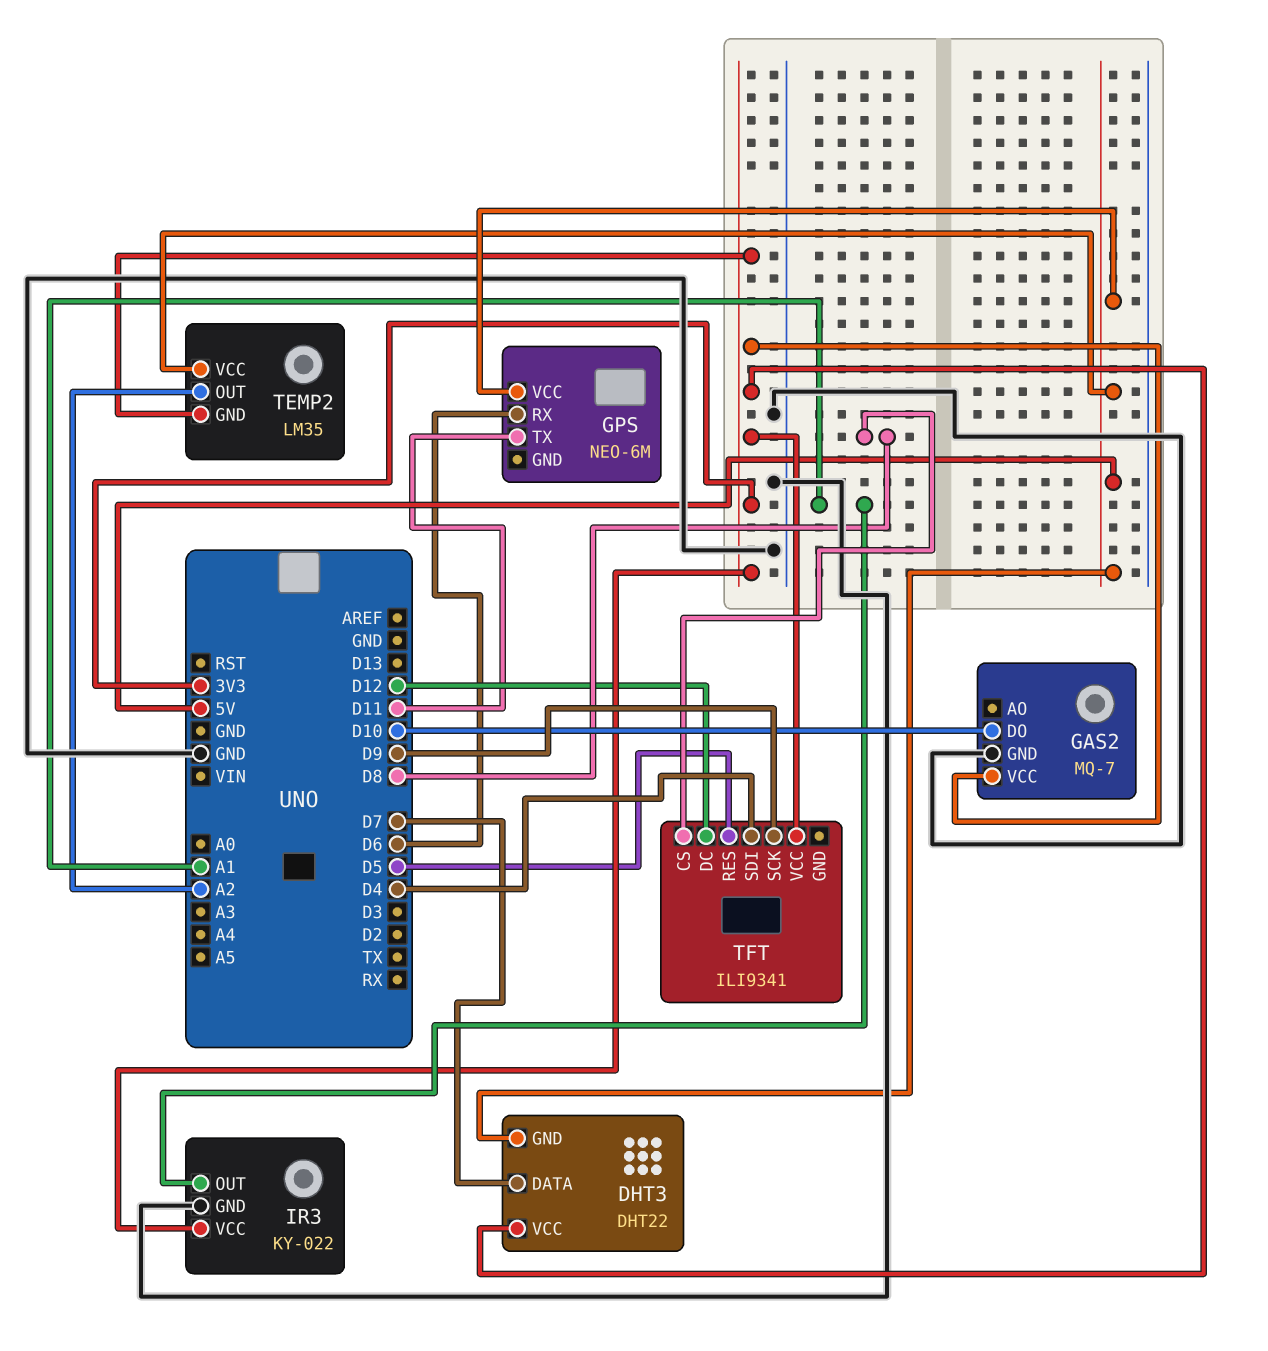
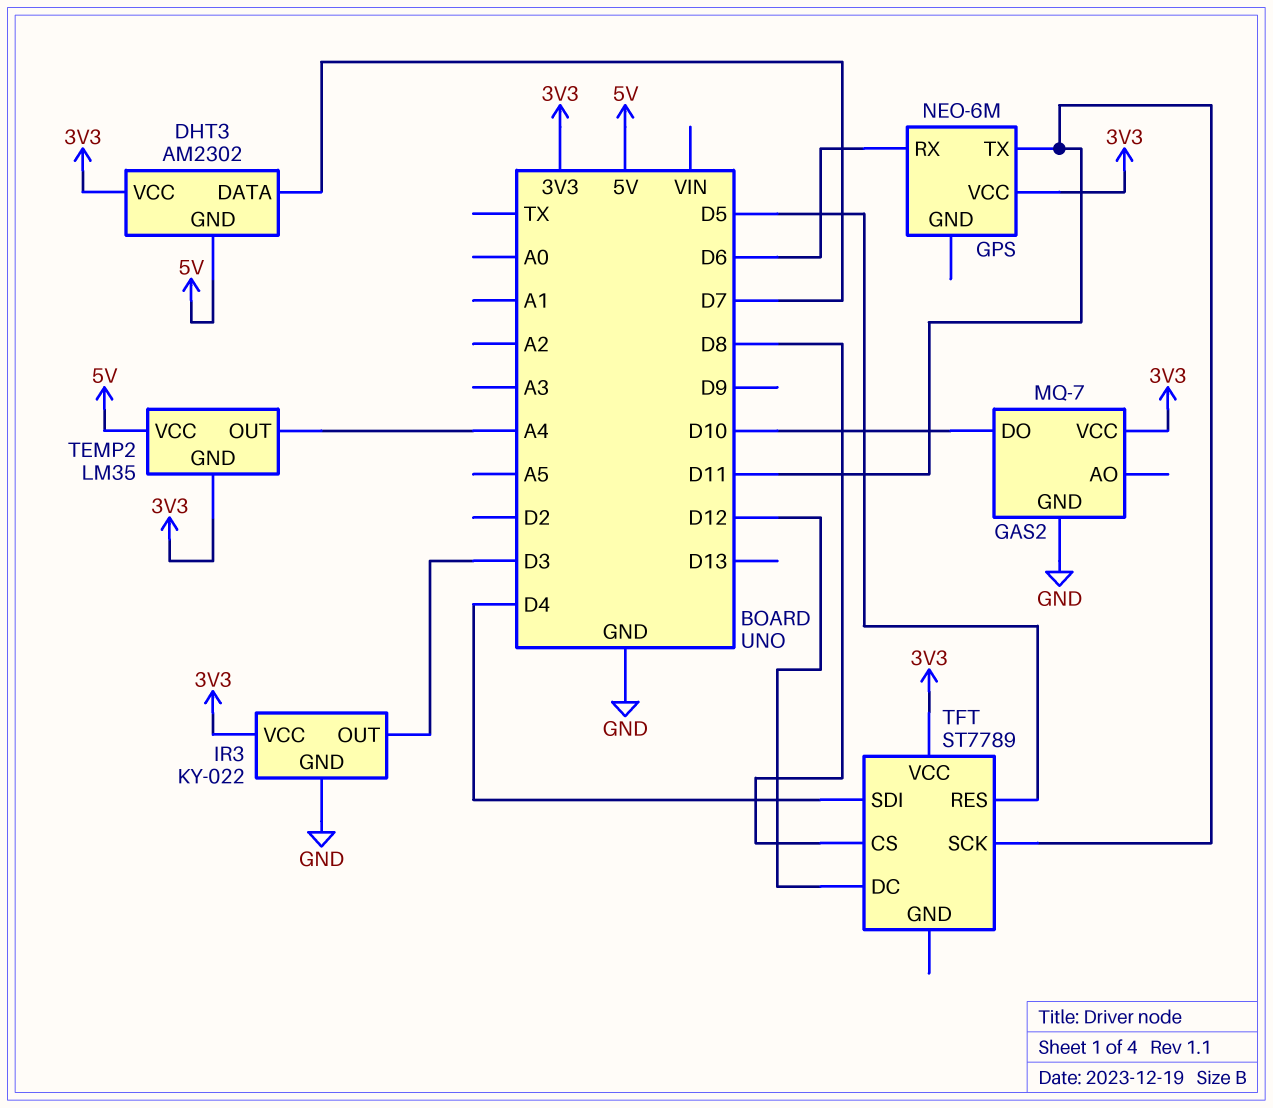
DHT3: DHT22 -> AM2302
GPS pin VCC: 5V -> 3V3
IR3 pin OUT: A1 -> D3
TEMP2 pin OUT: A2 -> A4
TFT: ILI9341 -> ST7789
TFT pin SCK: D9 -> D11

